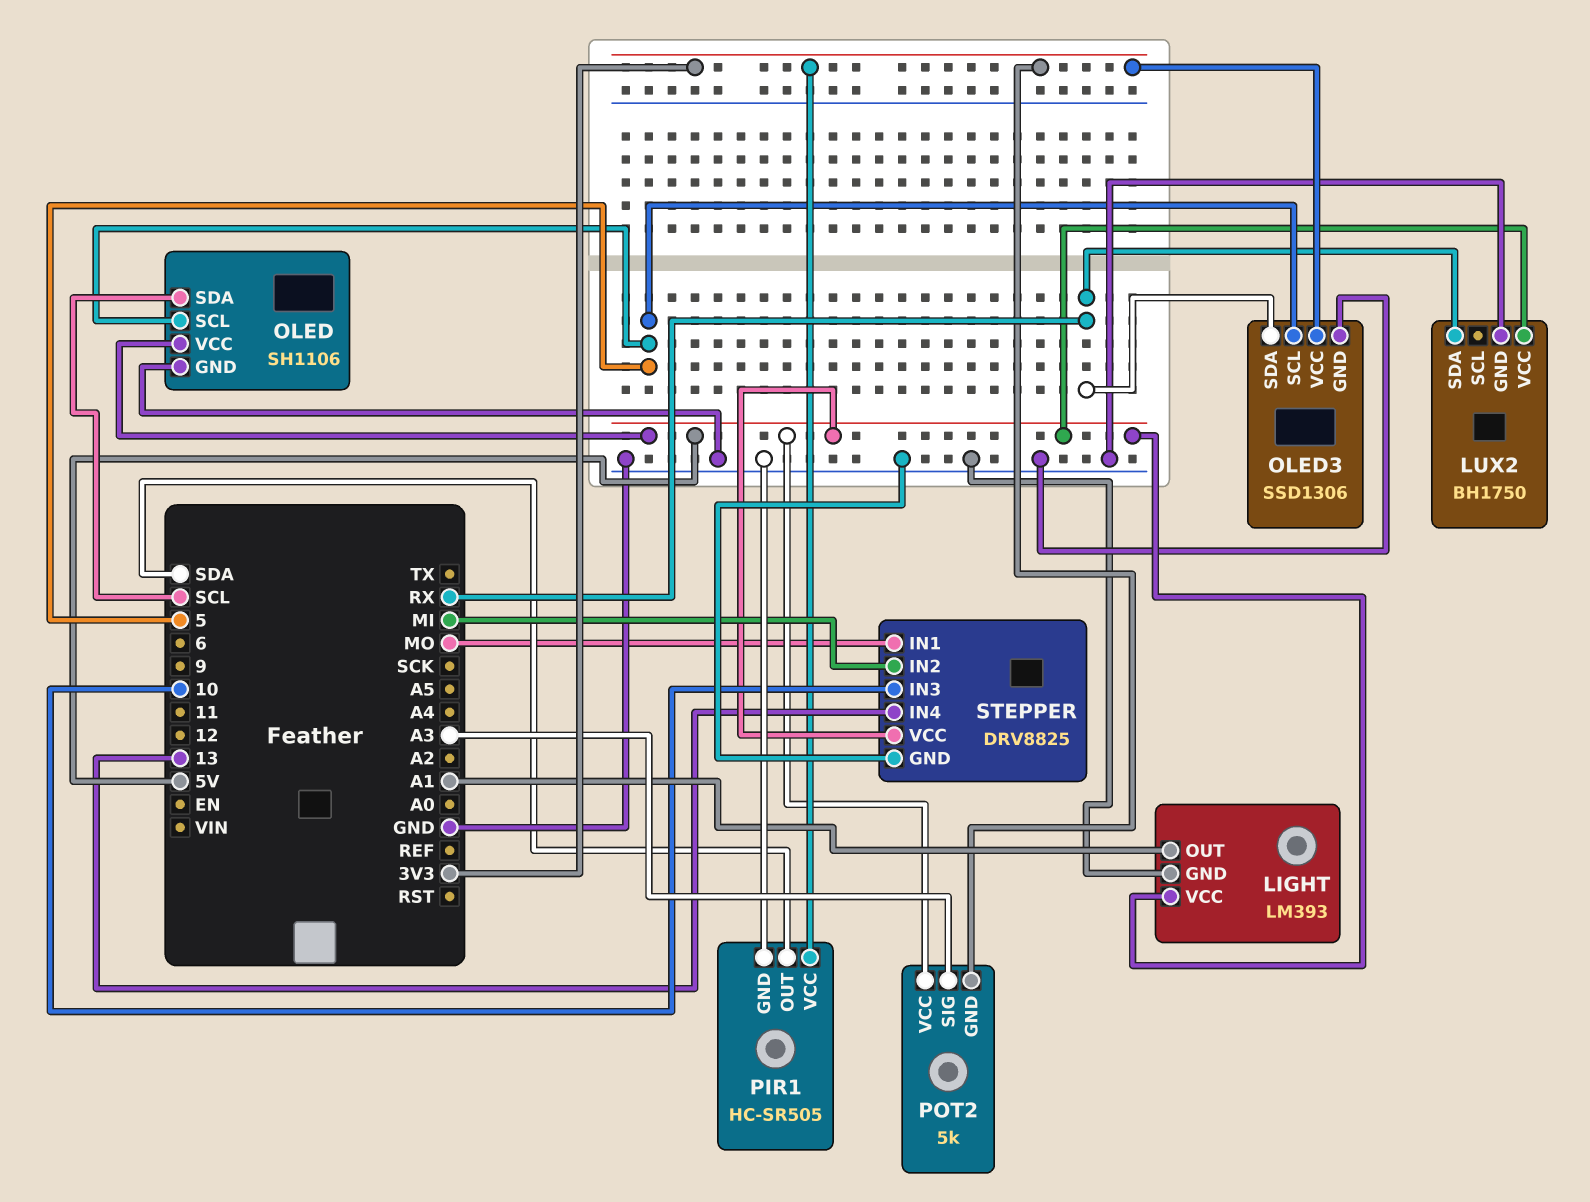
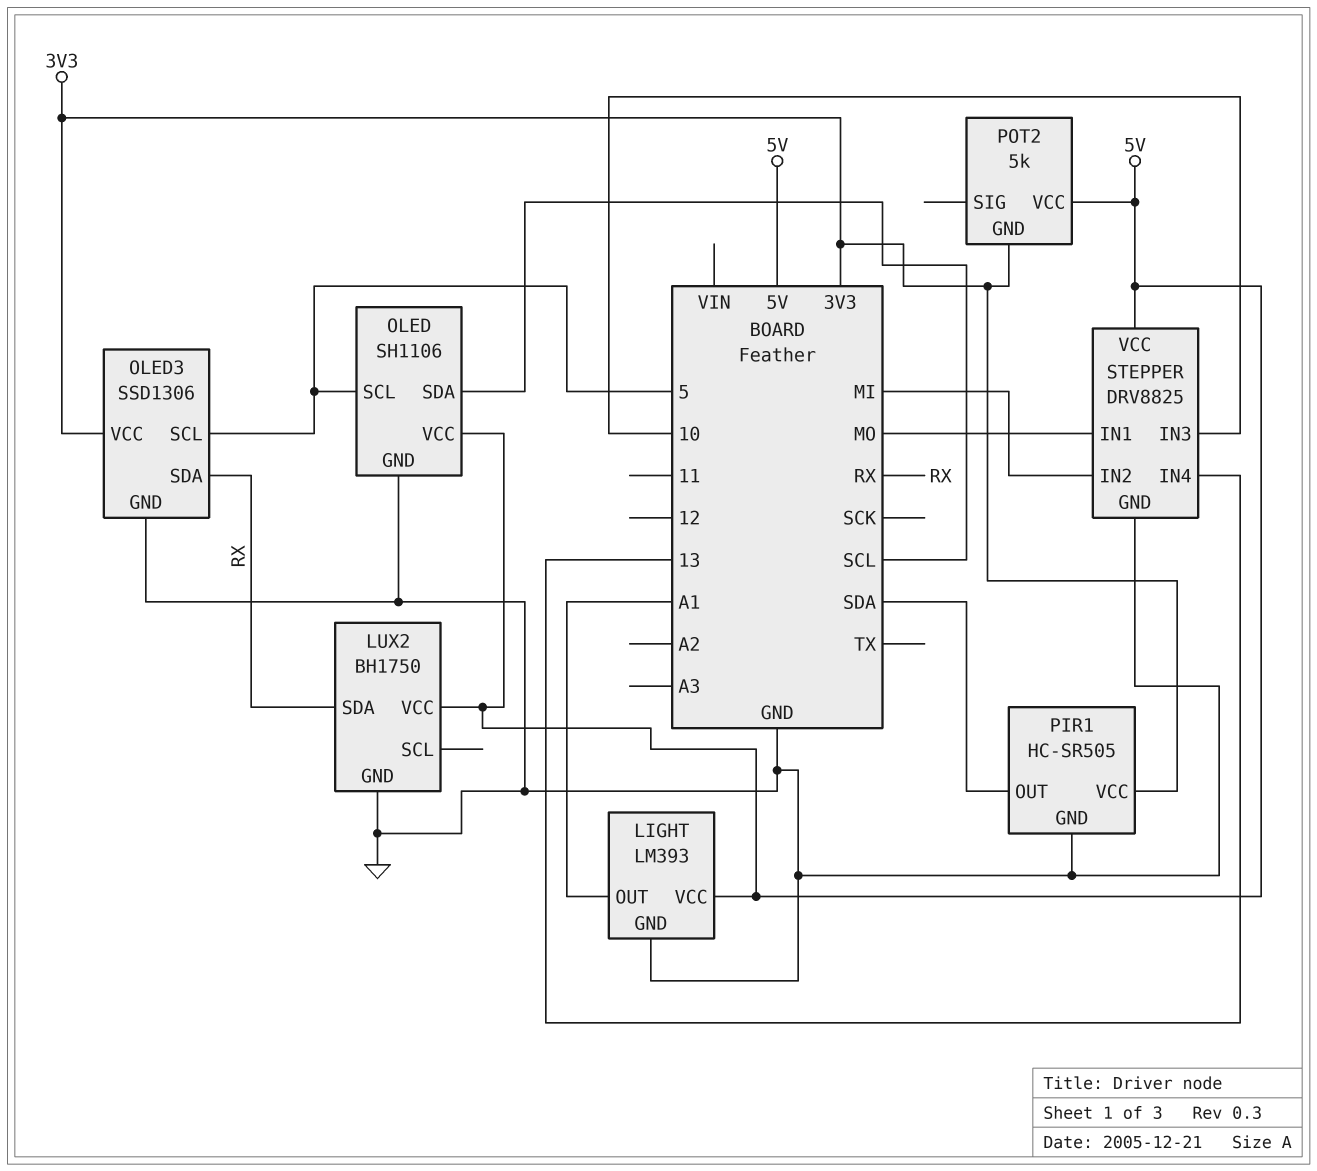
POT2 pin SIG: A3 -> none

